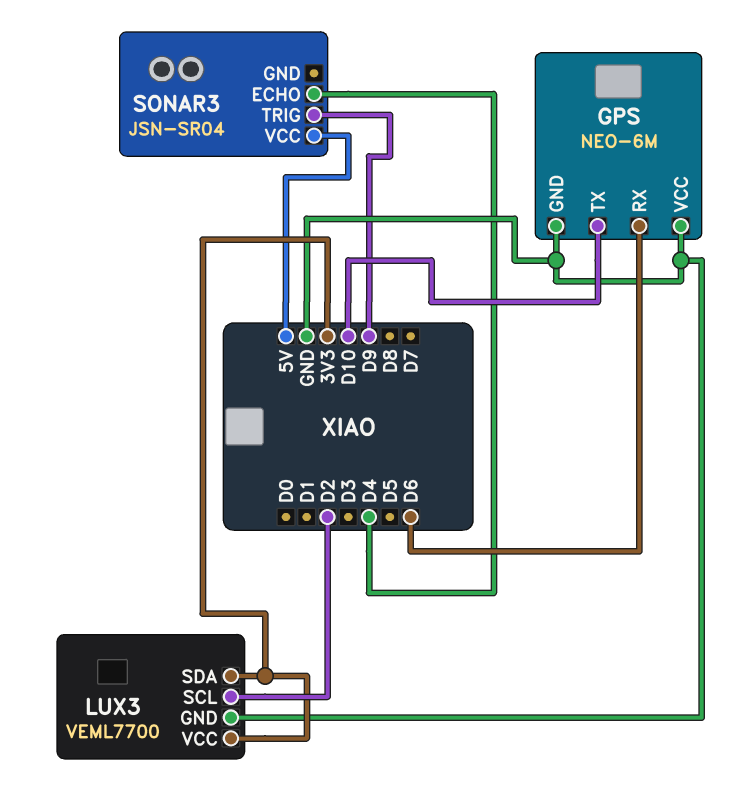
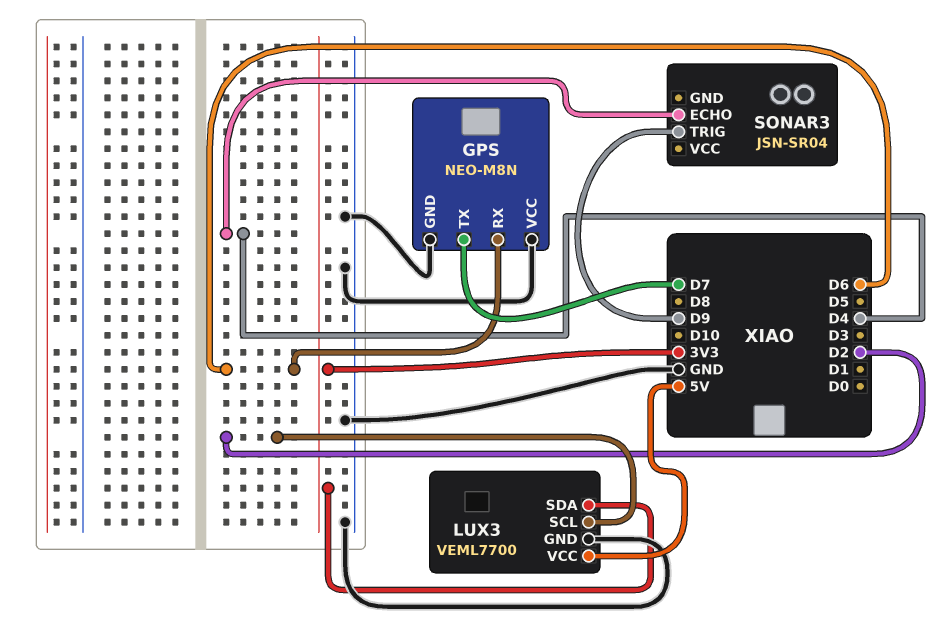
GPS: NEO-6M -> NEO-M8N
GPS pin TX: D10 -> D7
LUX3 pin VCC: 3V3 -> 5V
SONAR3 pin VCC: 5V -> none

